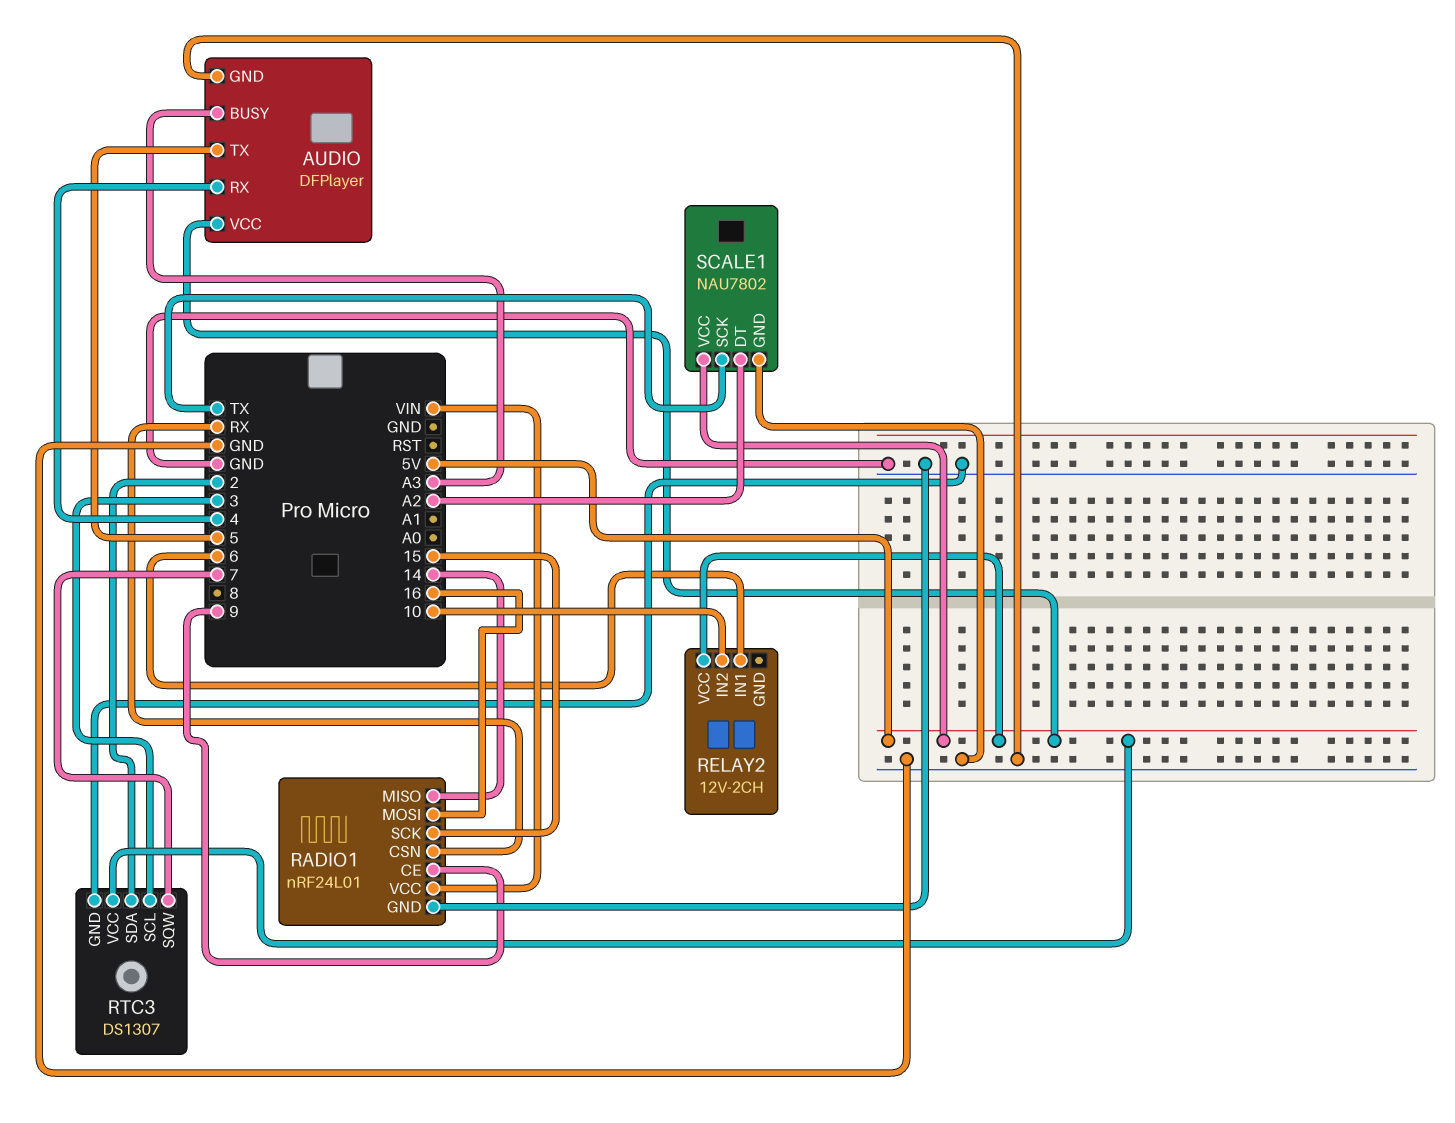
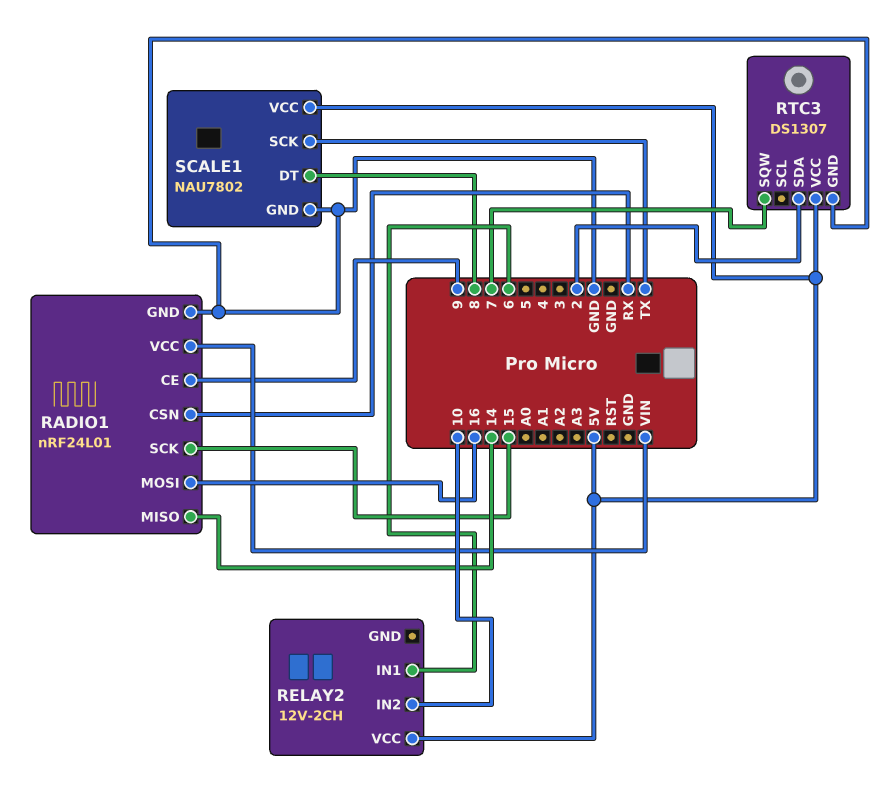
AUDIO: DFPlayer -> none
AUDIO pin BUSY: A3 -> none
AUDIO pin GND: GND -> none
AUDIO pin RX: 4 -> none
AUDIO pin TX: 5 -> none
AUDIO pin VCC: 5V -> none
RTC3 pin SCL: 3 -> none
SCALE1 pin DT: A2 -> 8

